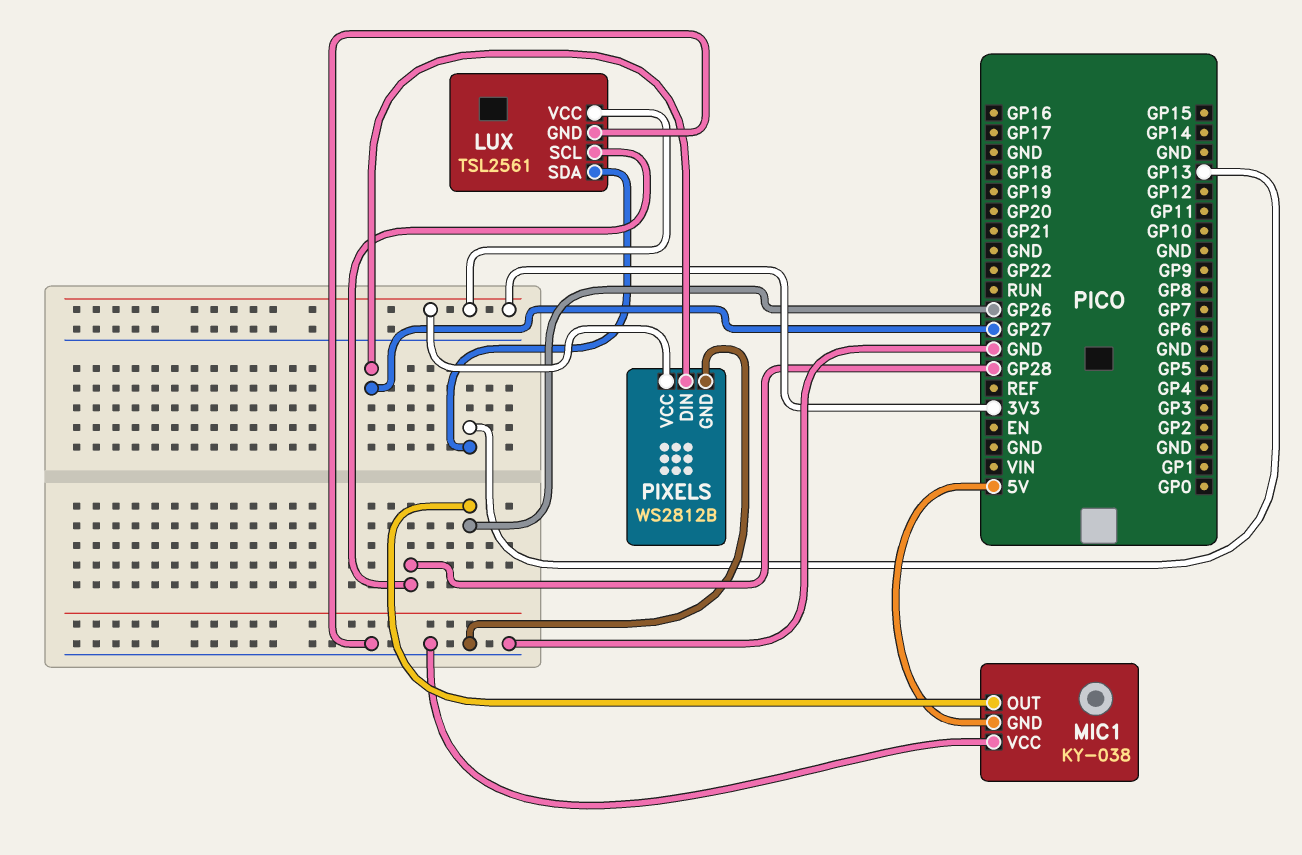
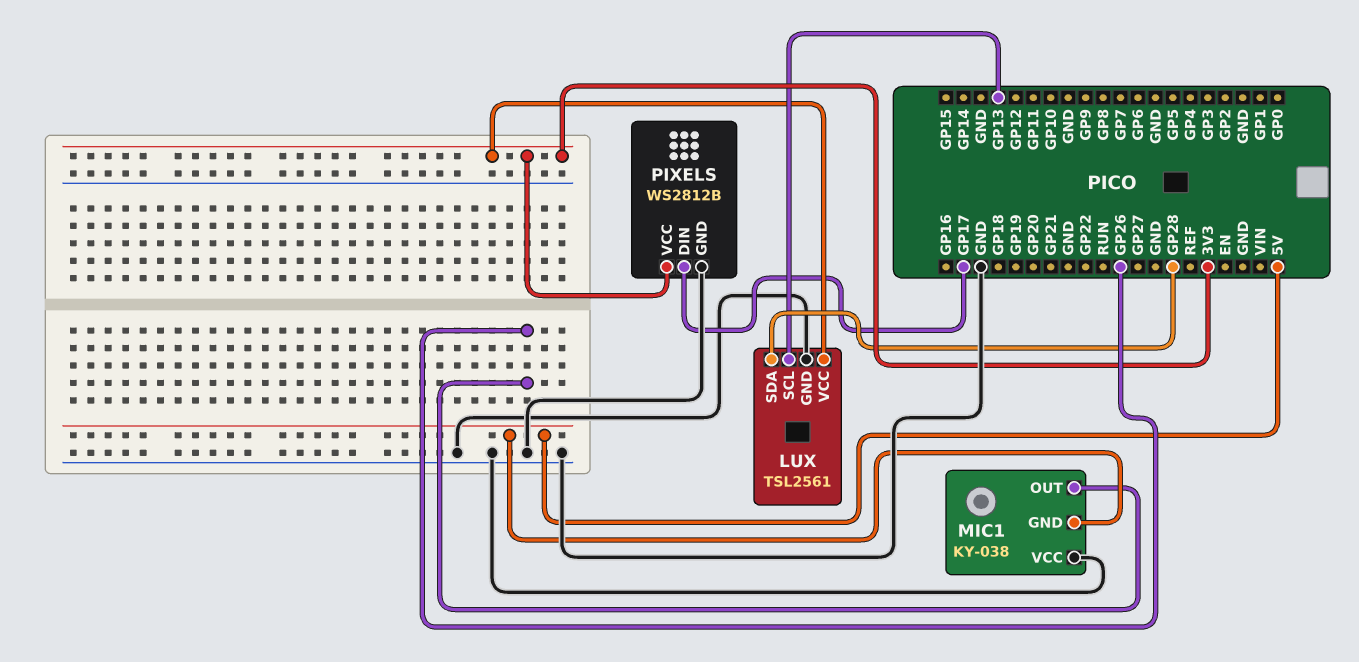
LUX pin SCL: GP28 -> GP13
LUX pin SDA: GP13 -> GP28
PIXELS pin DIN: GP27 -> GP17

